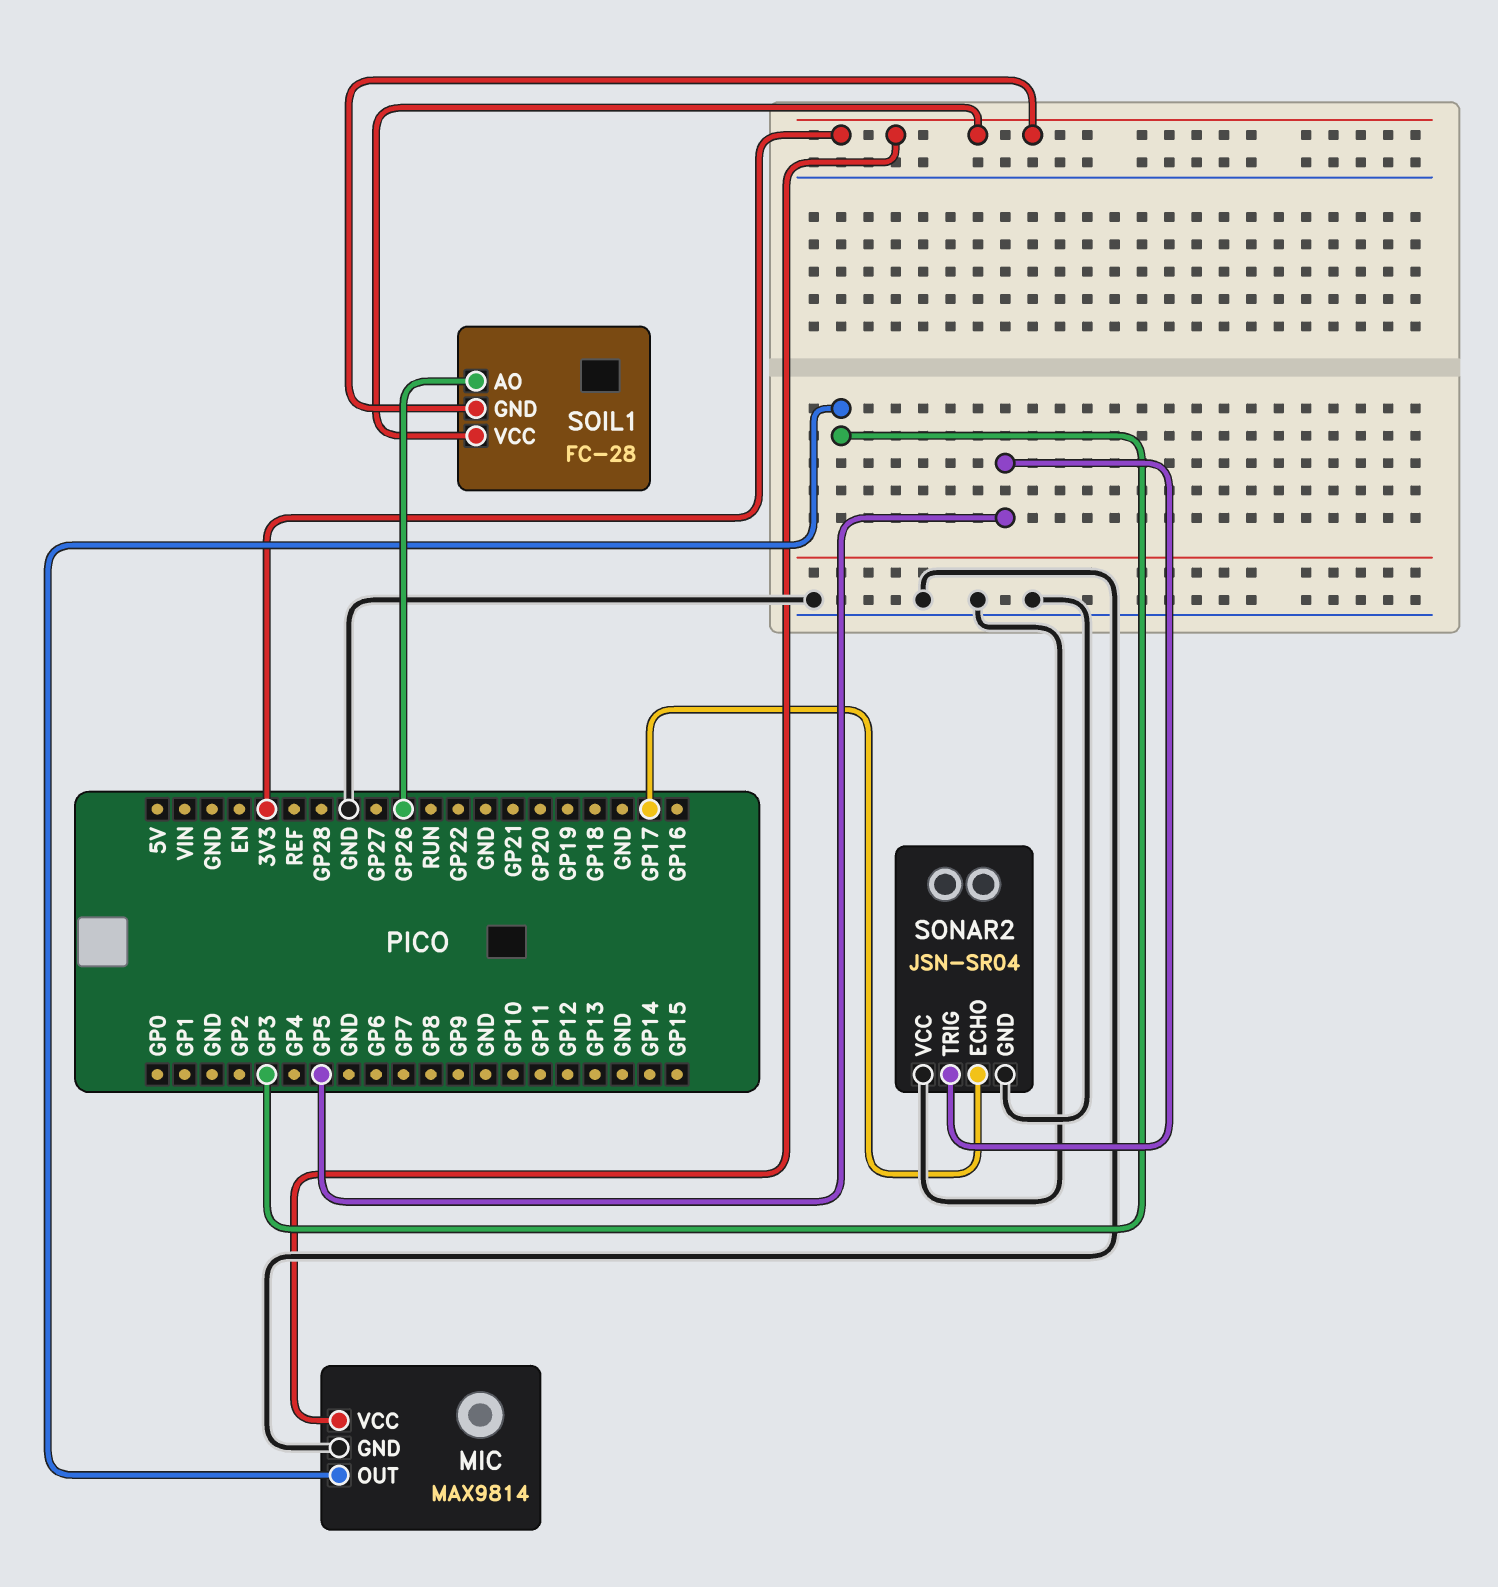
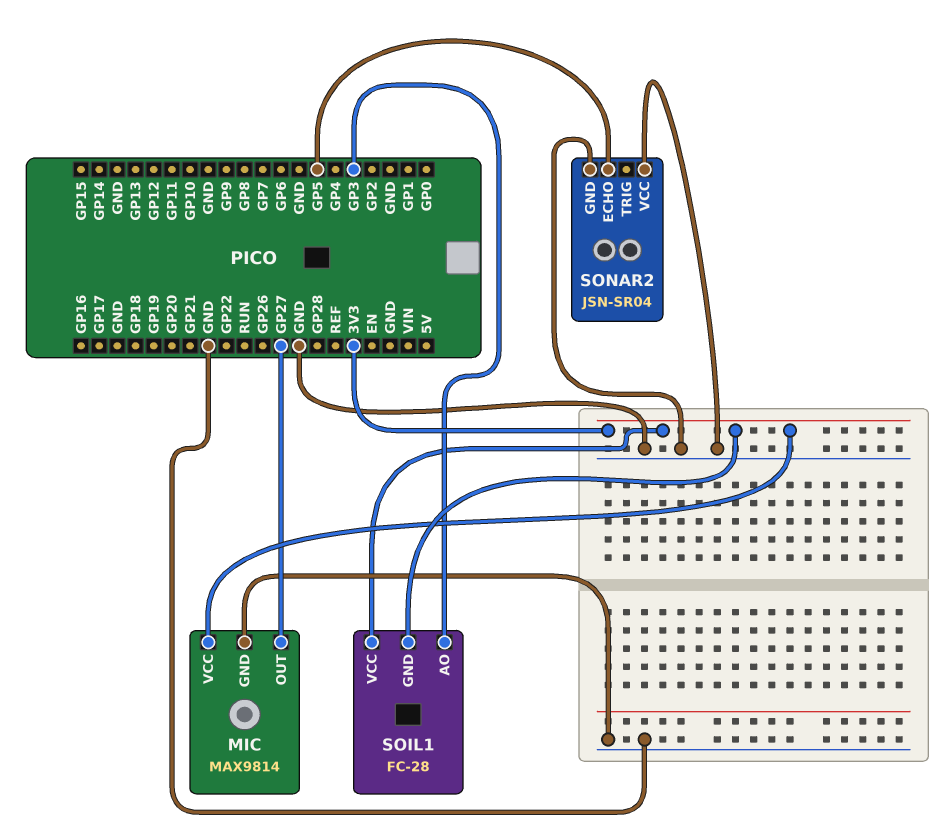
MIC pin OUT: GP3 -> GP27
SOIL1 pin AO: GP26 -> GP3
SONAR2 pin ECHO: GP17 -> GP5
SONAR2 pin TRIG: GP5 -> none

